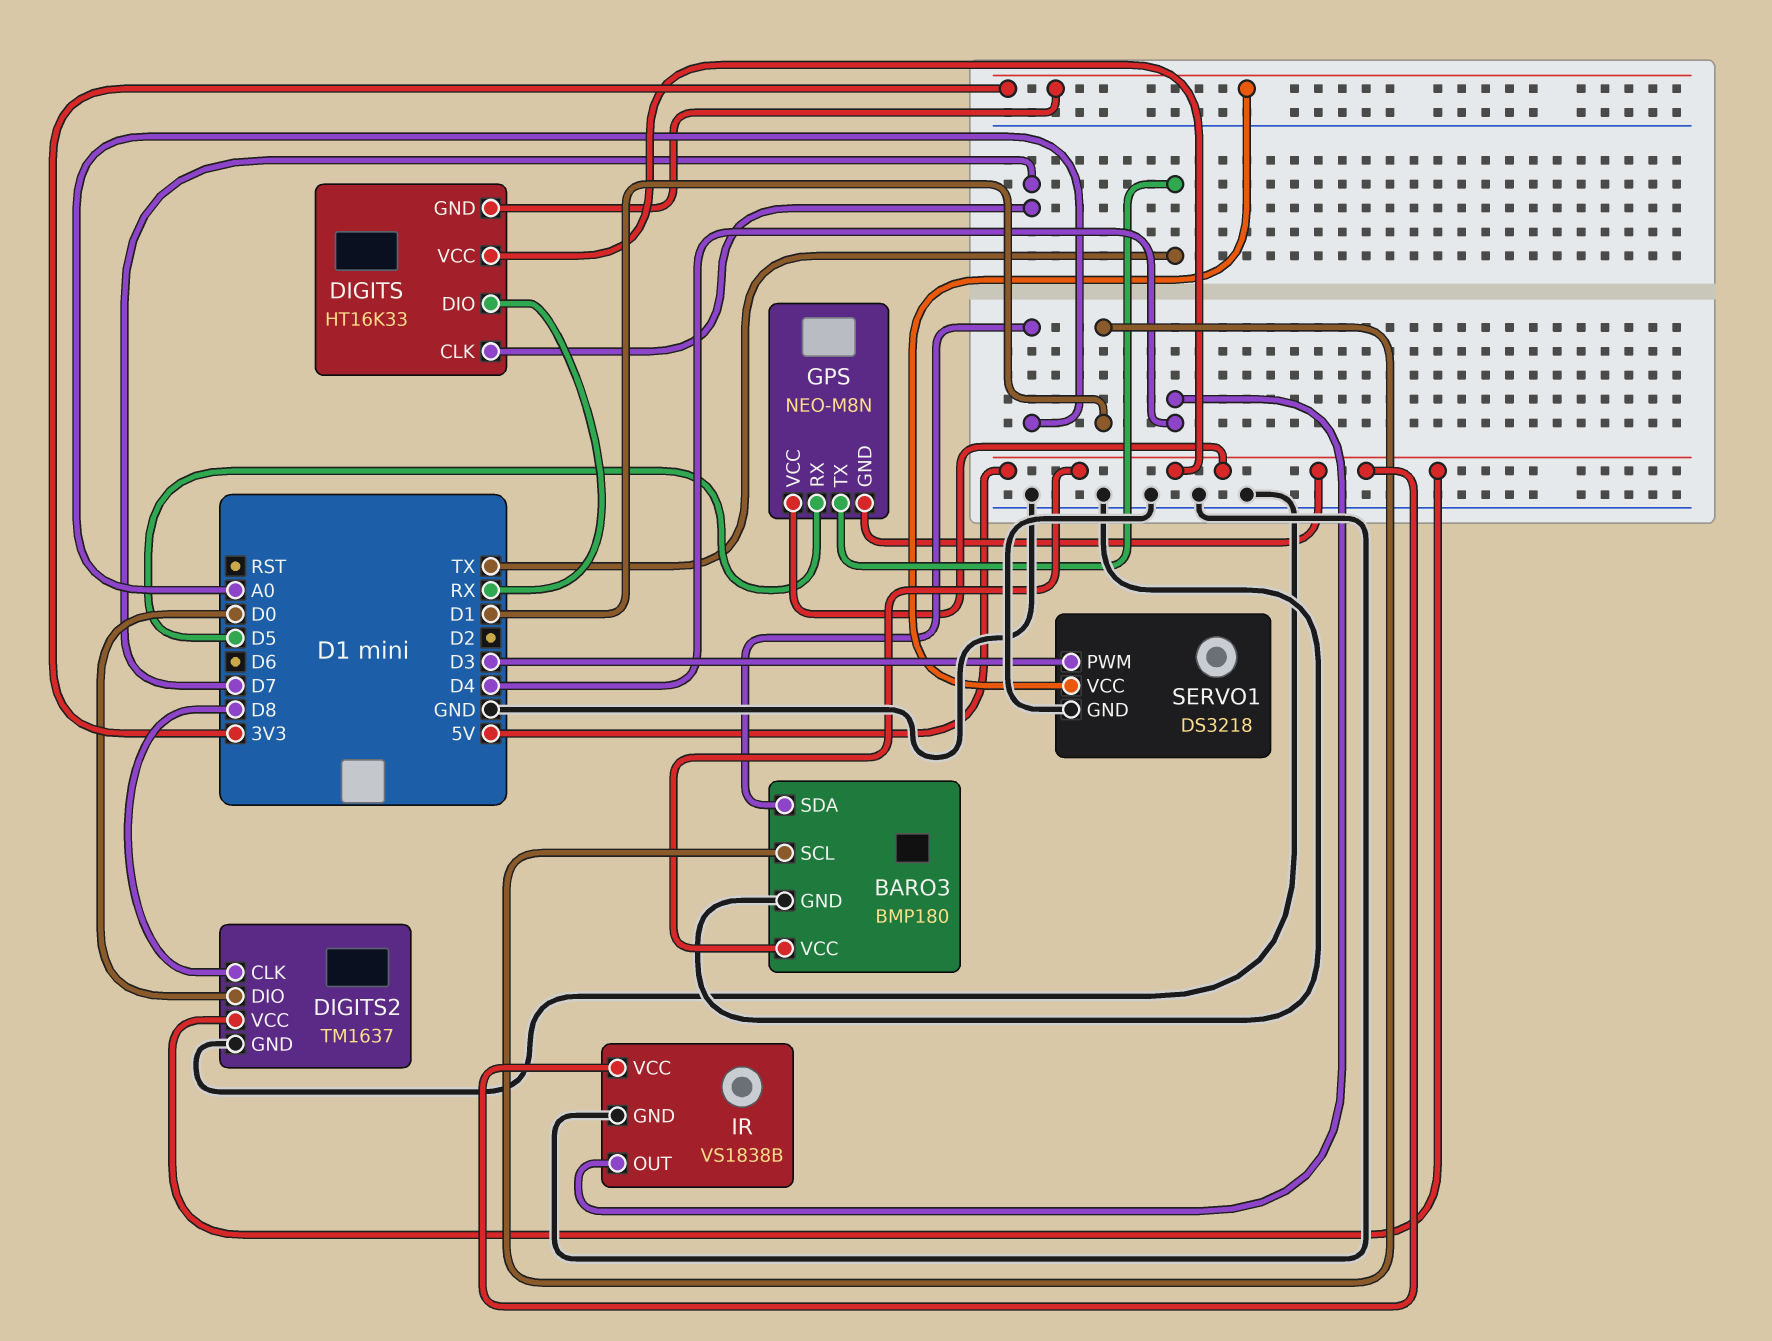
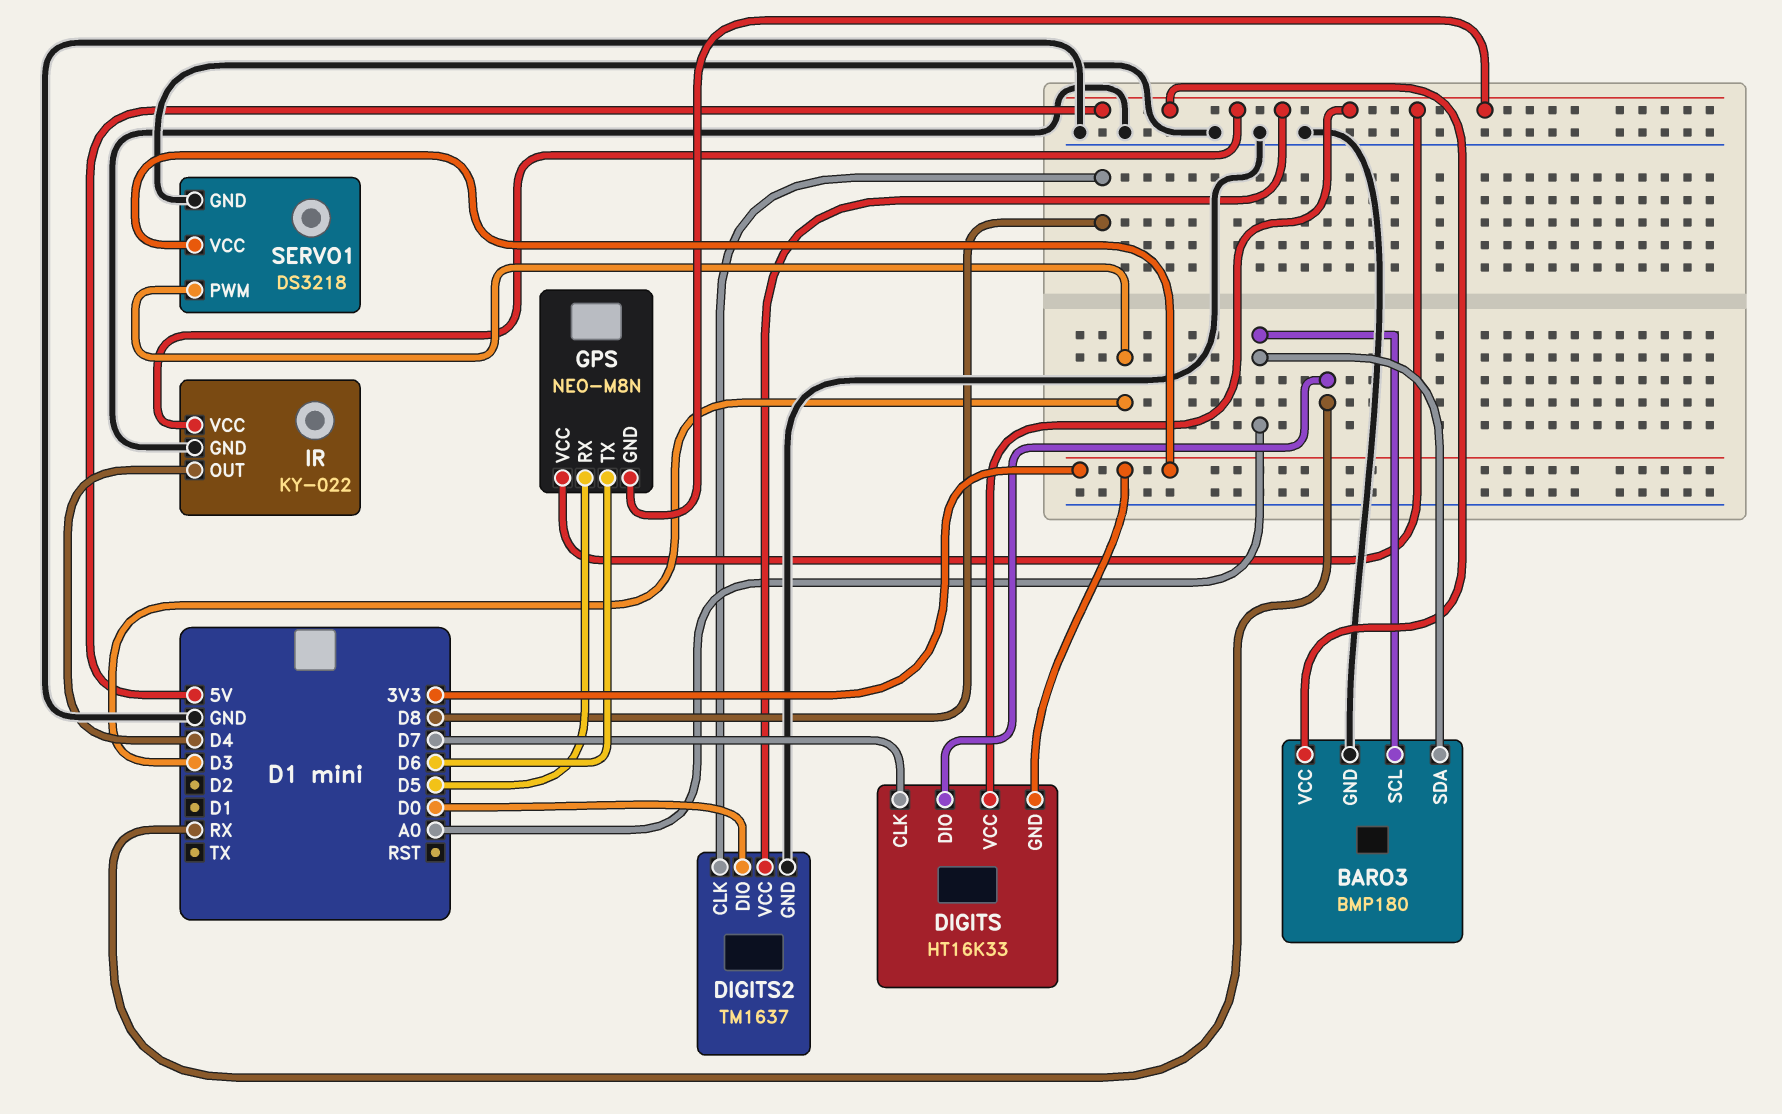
BARO3 pin SCL: D1 -> A0
GPS pin TX: TX -> D6
IR: VS1838B -> KY-022

